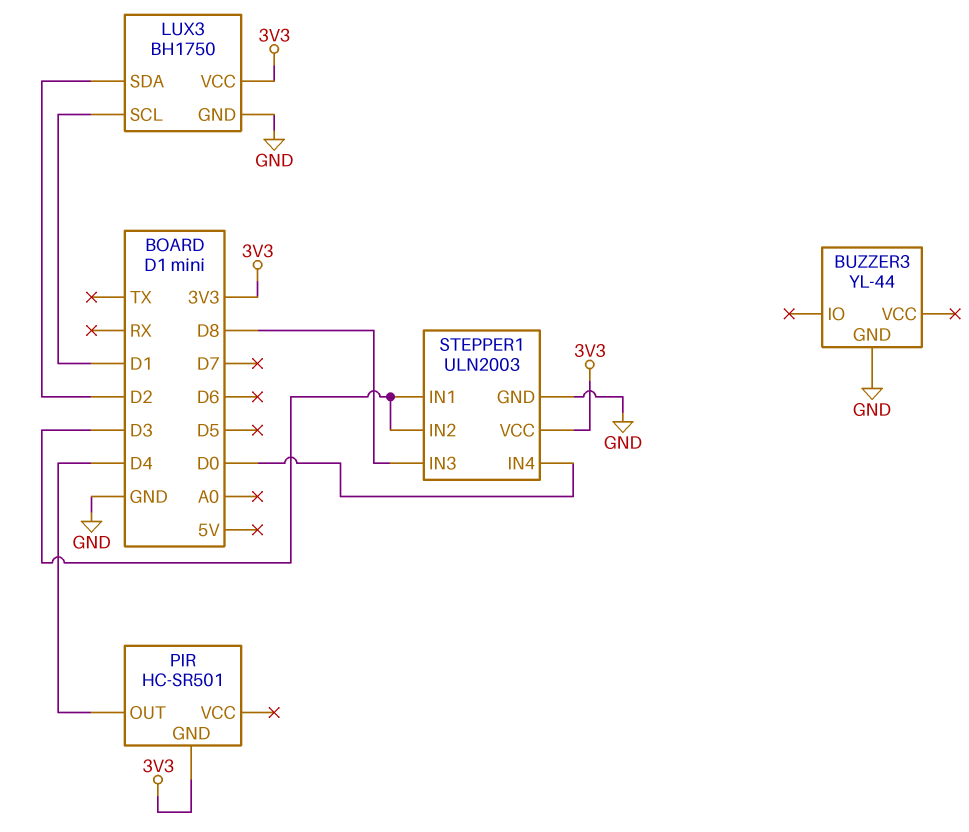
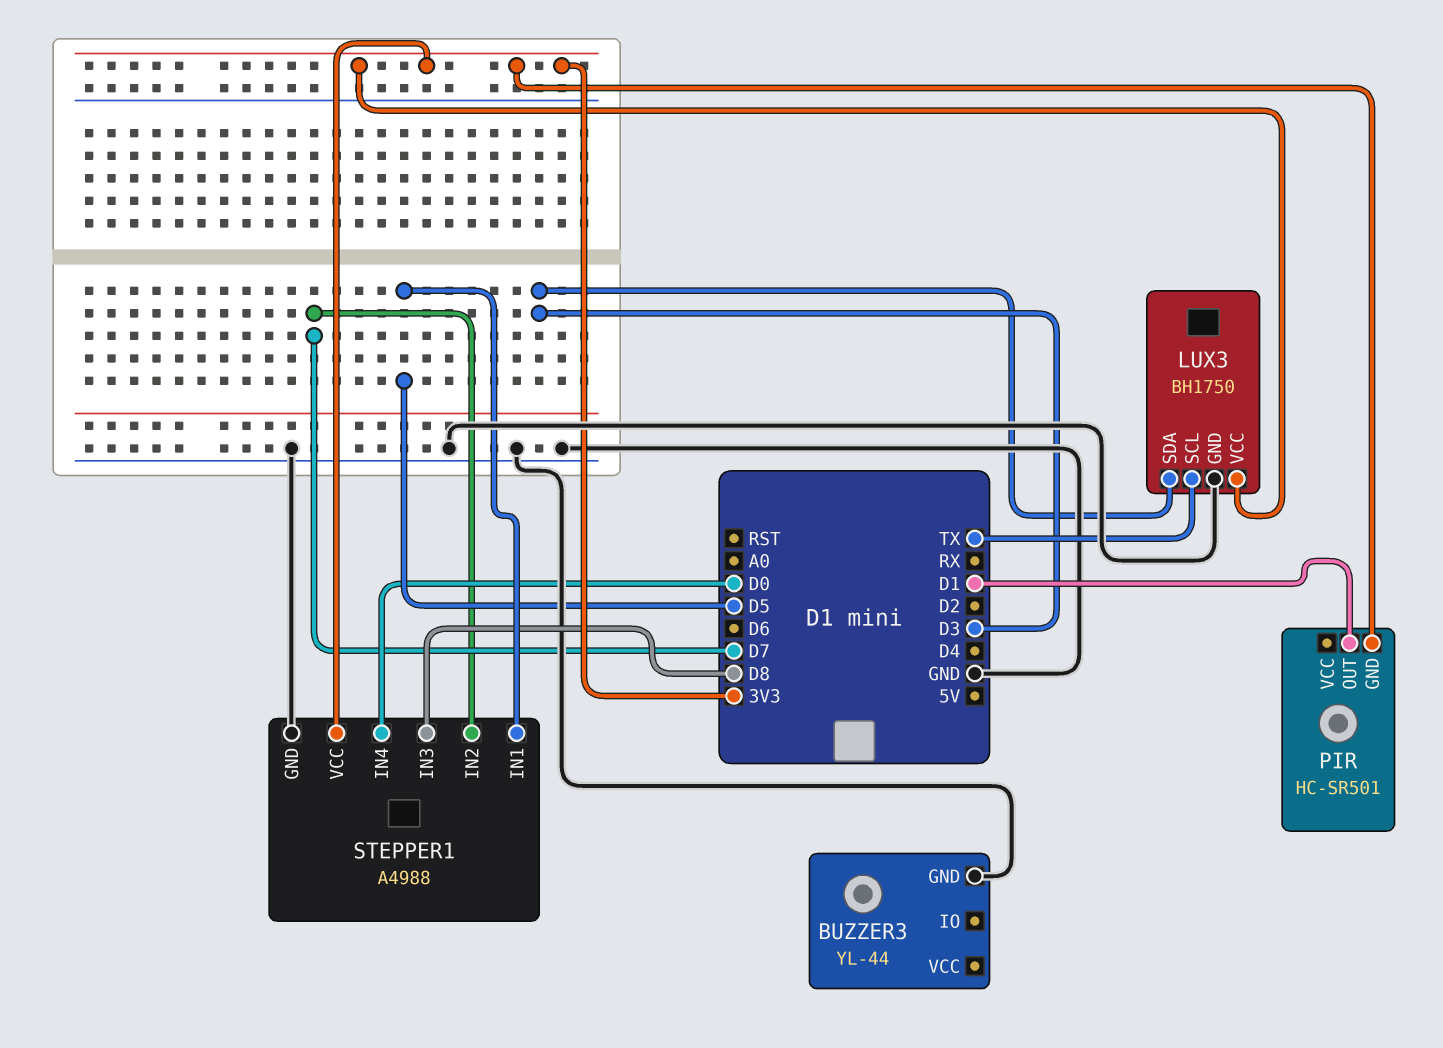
LUX3 pin SCL: D1 -> TX
LUX3 pin SDA: D2 -> D3
PIR pin OUT: D4 -> D1
STEPPER1: ULN2003 -> A4988
STEPPER1 pin IN1: D3 -> D5
STEPPER1 pin IN2: D3 -> D7

